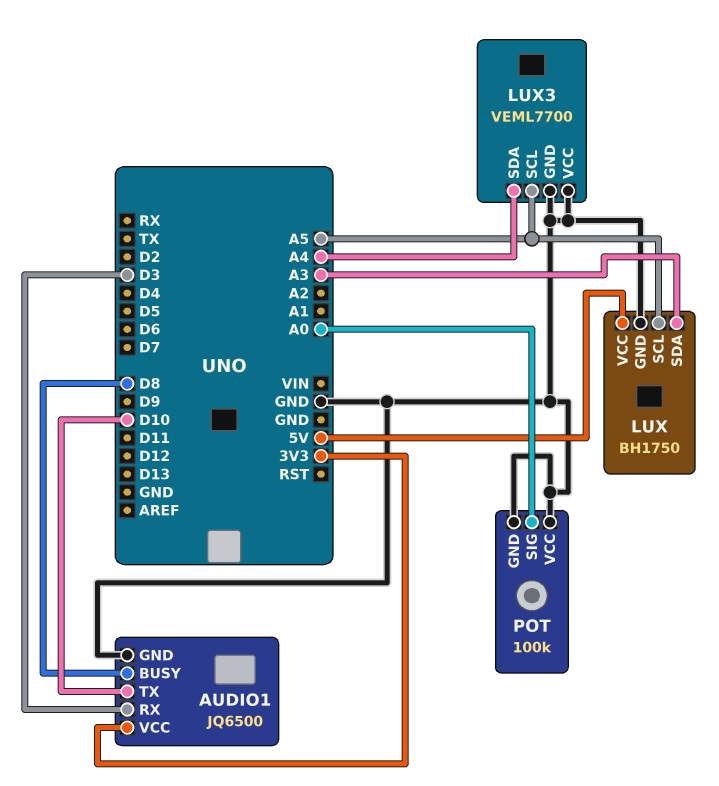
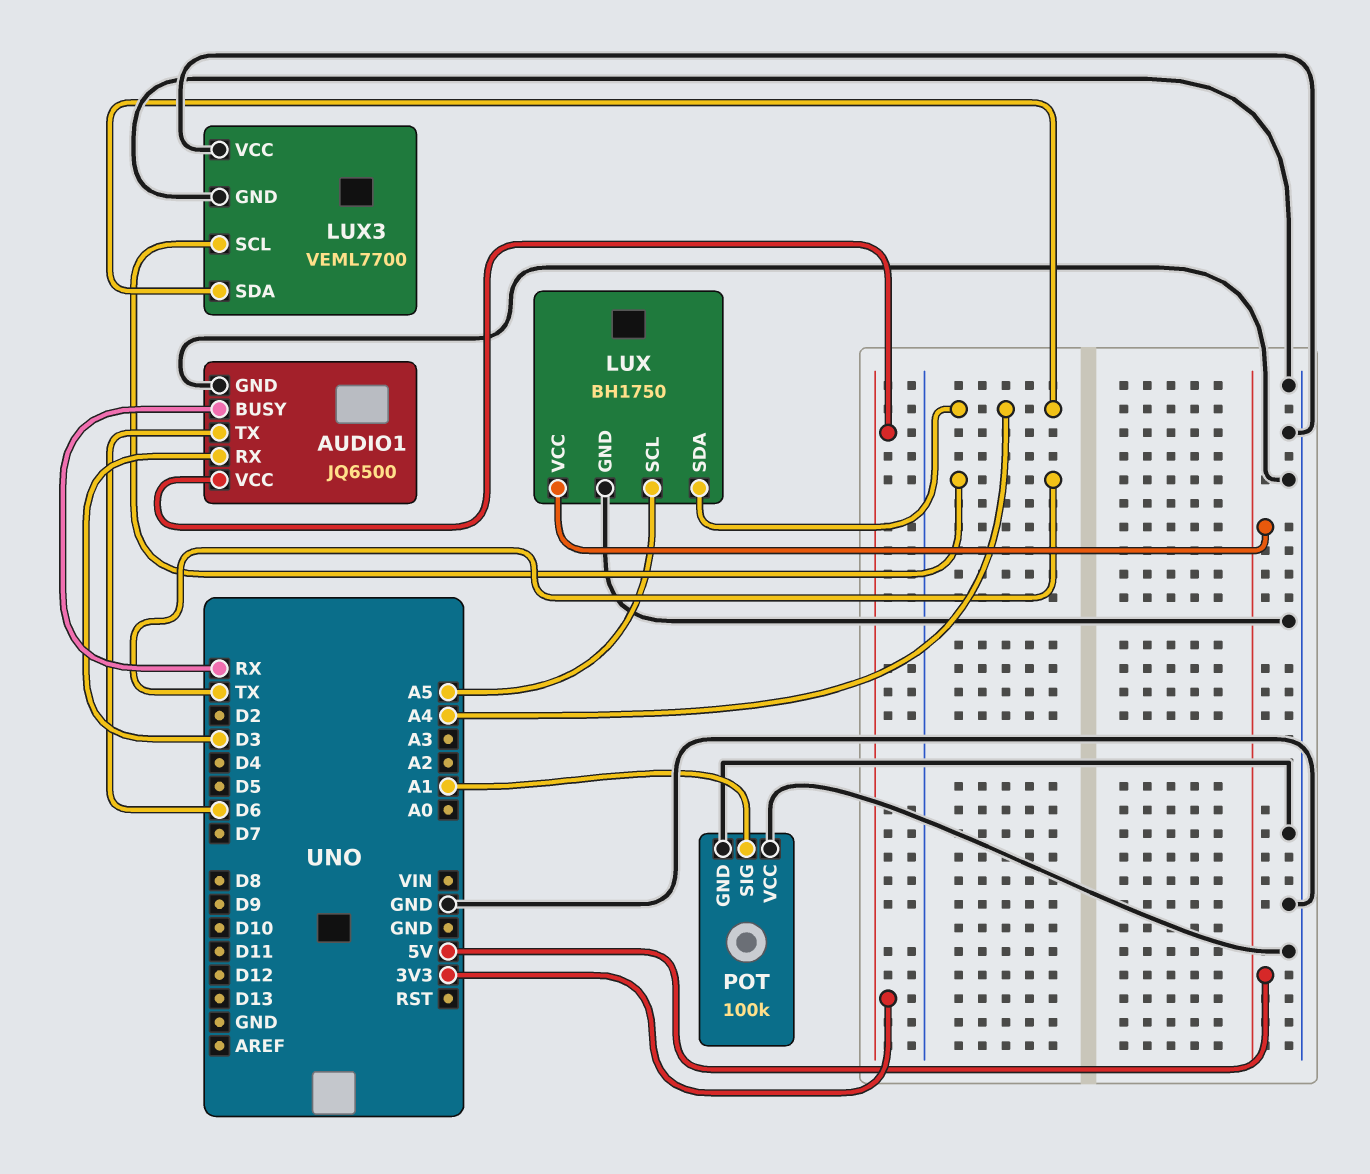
AUDIO1 pin BUSY: D8 -> RX
AUDIO1 pin TX: D10 -> D6
LUX pin SDA: A3 -> A4
LUX3 pin SCL: A5 -> TX
POT pin SIG: A0 -> A1

